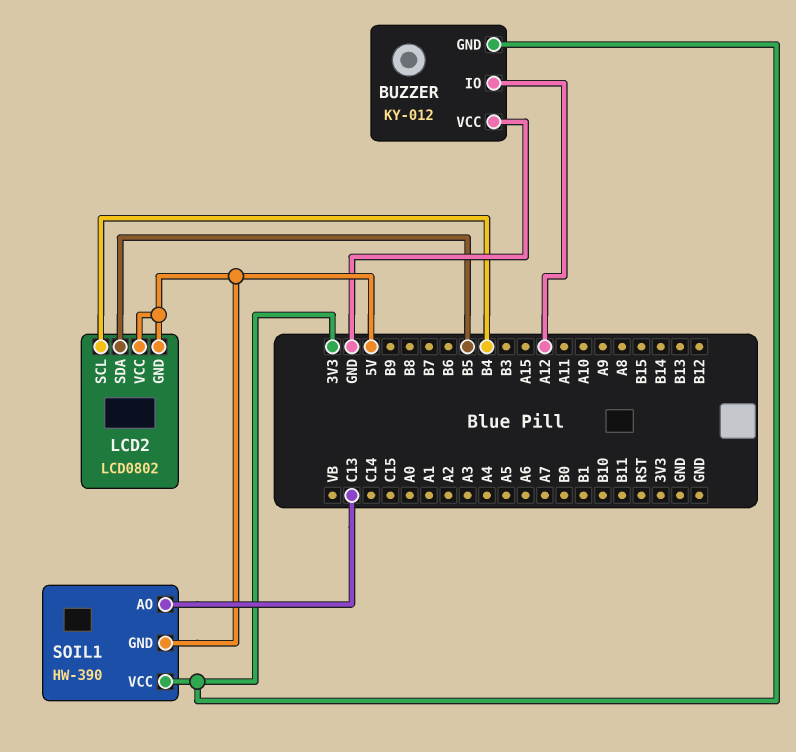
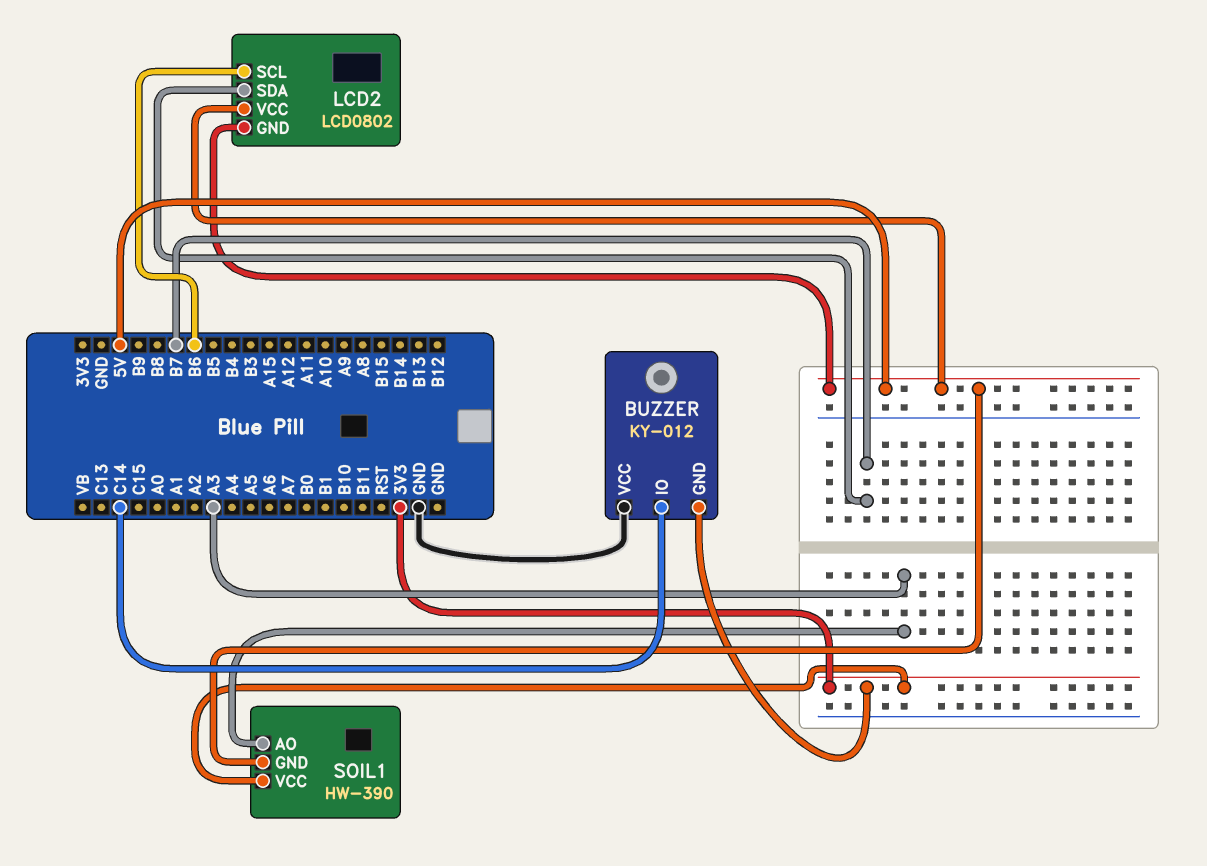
BUZZER pin IO: A12 -> C14
LCD2 pin SCL: B4 -> B6
LCD2 pin SDA: B5 -> B7
SOIL1 pin AO: C13 -> A3

